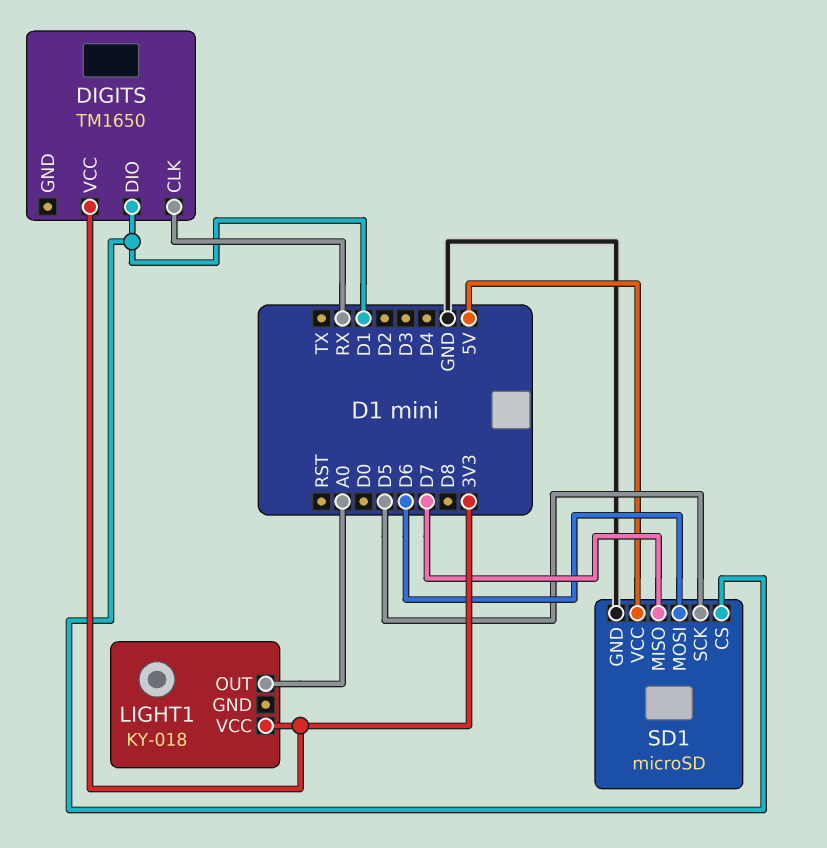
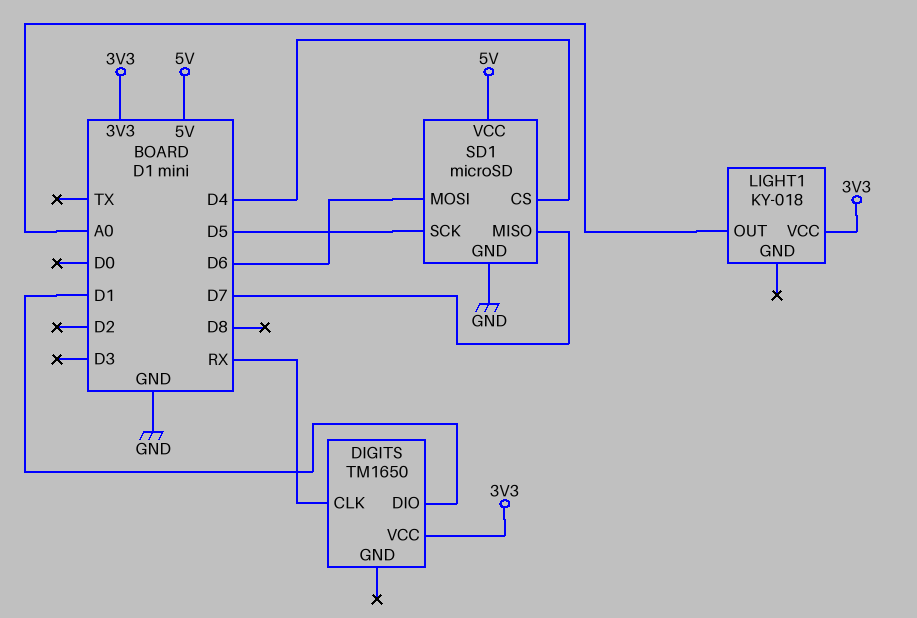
SD1 pin CS: D1 -> D4

